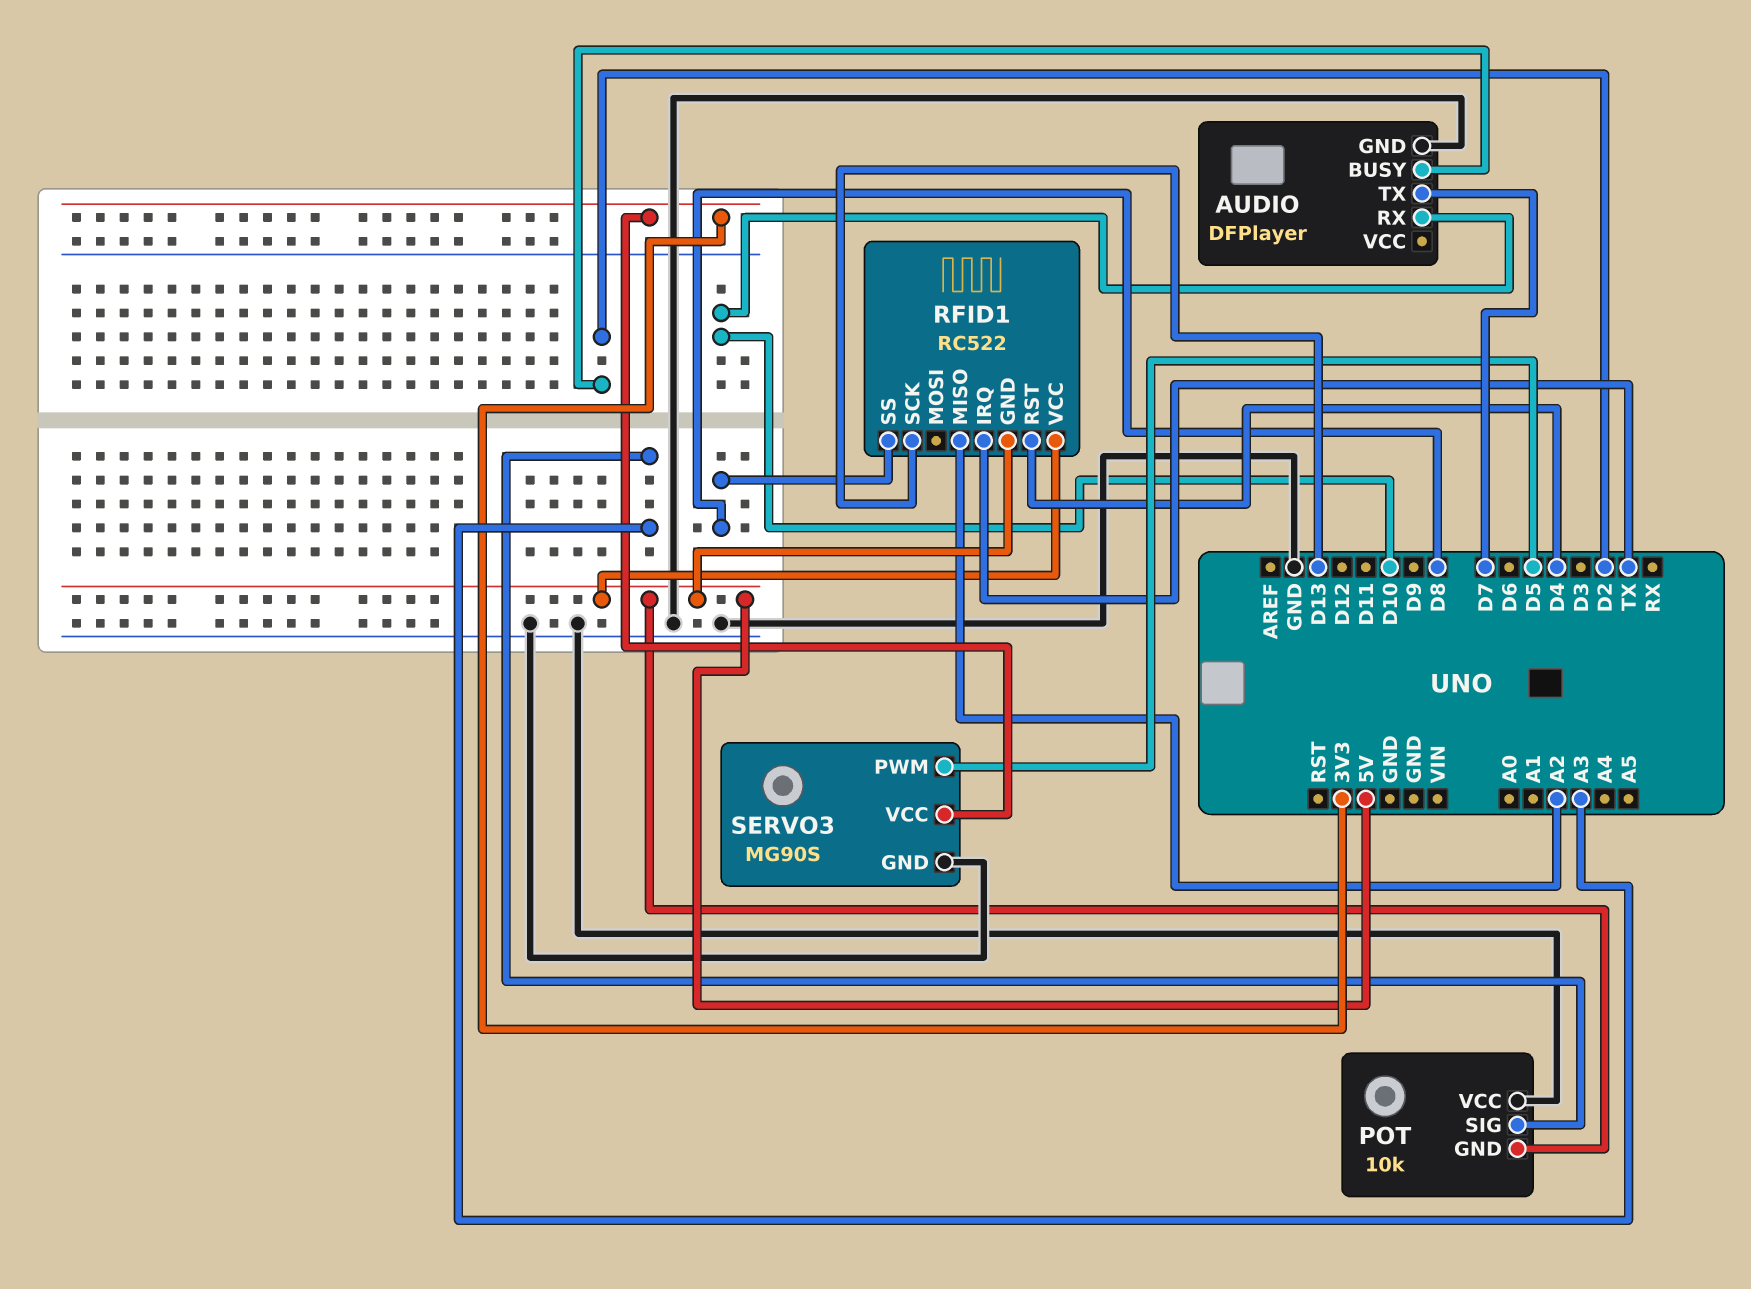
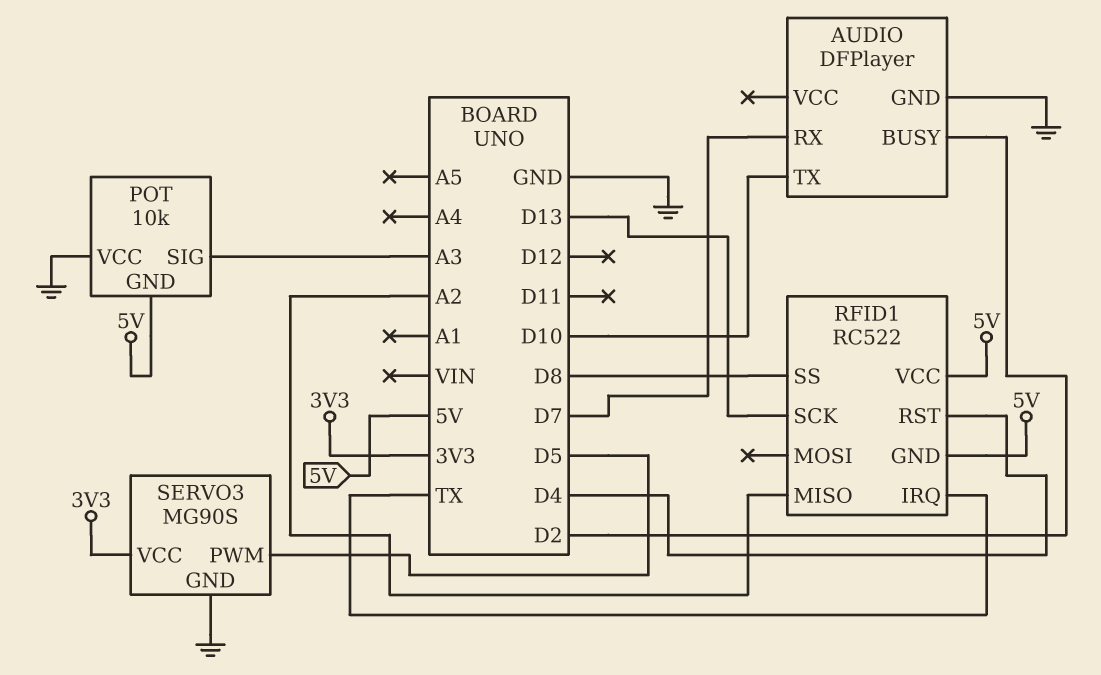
AUDIO pin RX: D10 -> D7
AUDIO pin TX: D7 -> D10

